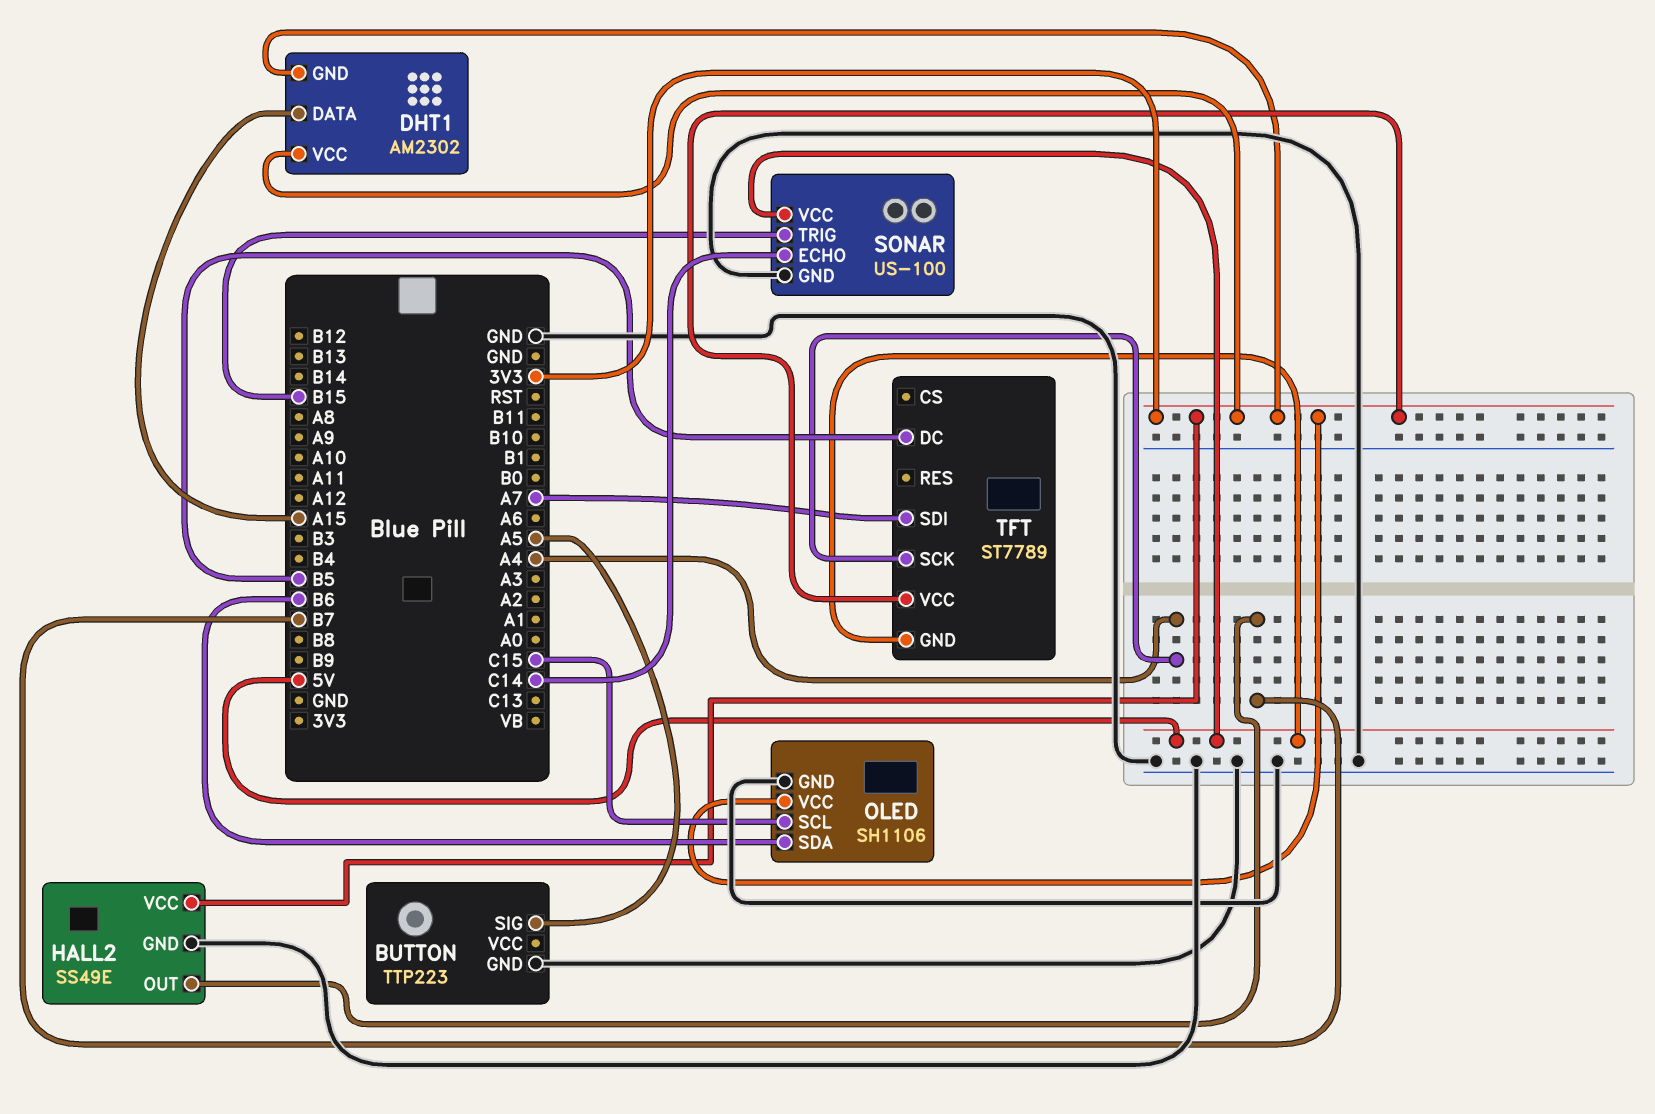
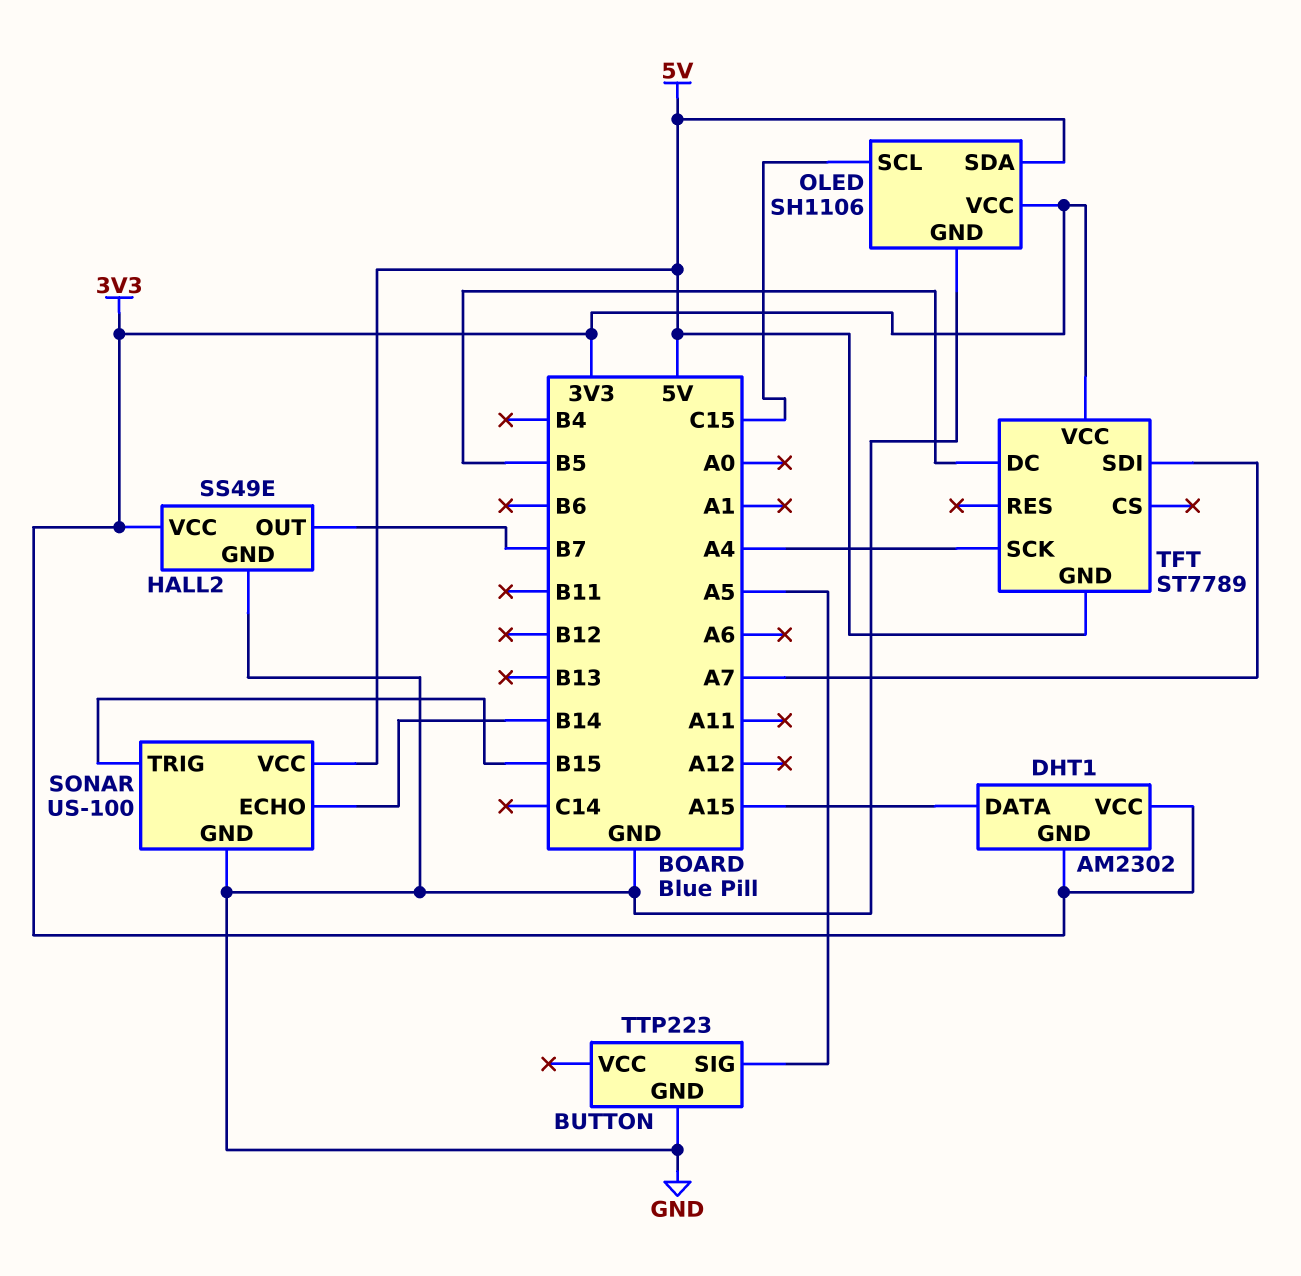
OLED pin SDA: B6 -> 5V
SONAR pin ECHO: C14 -> B14

